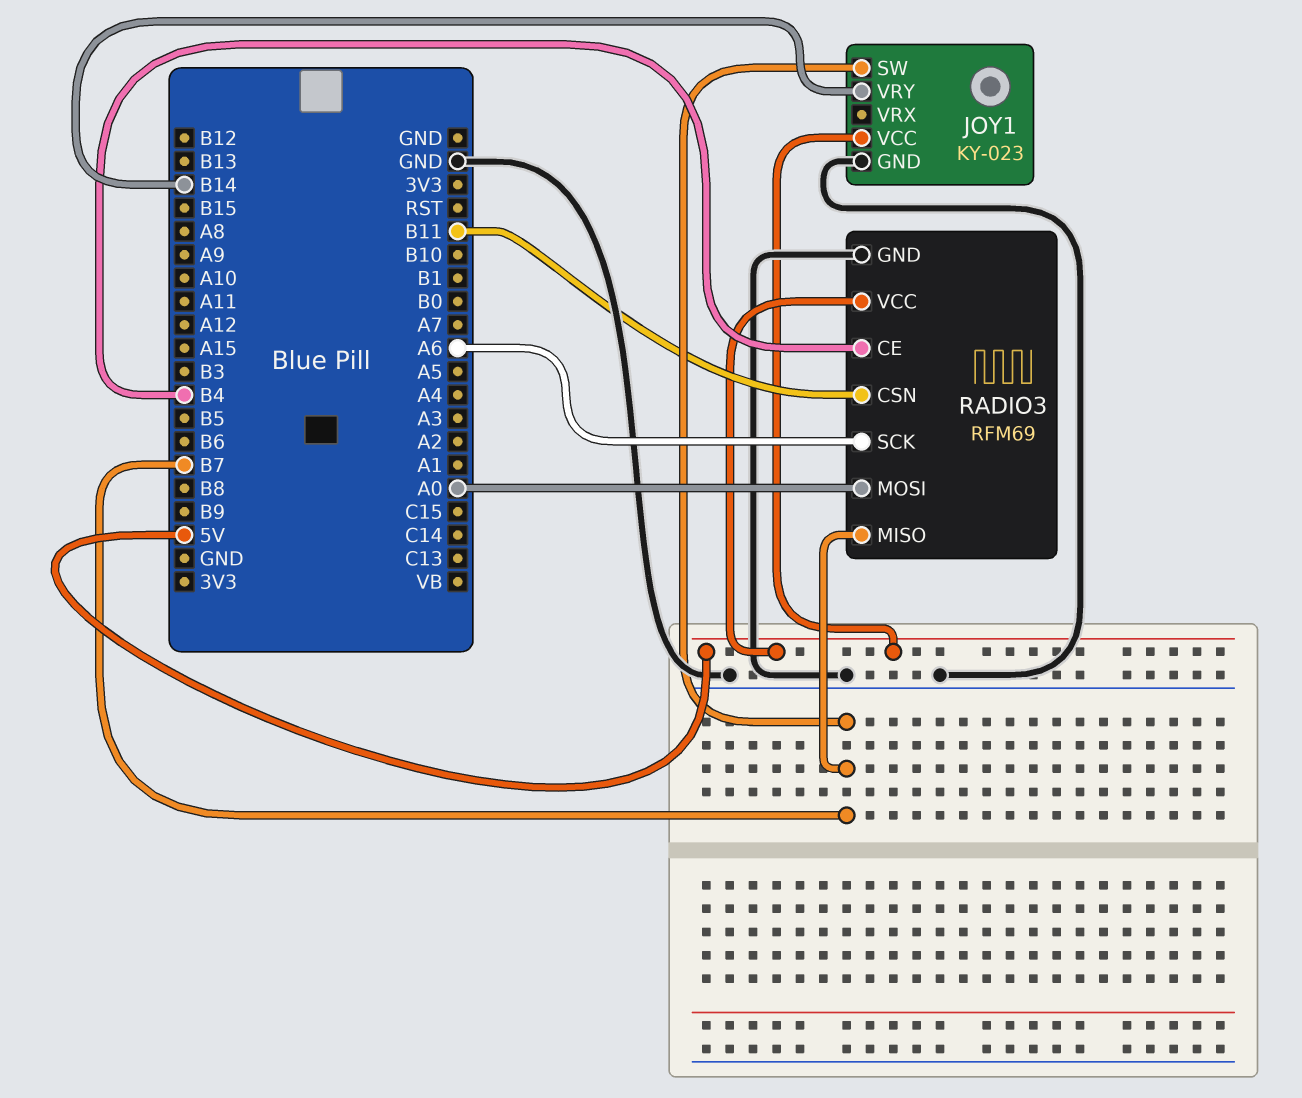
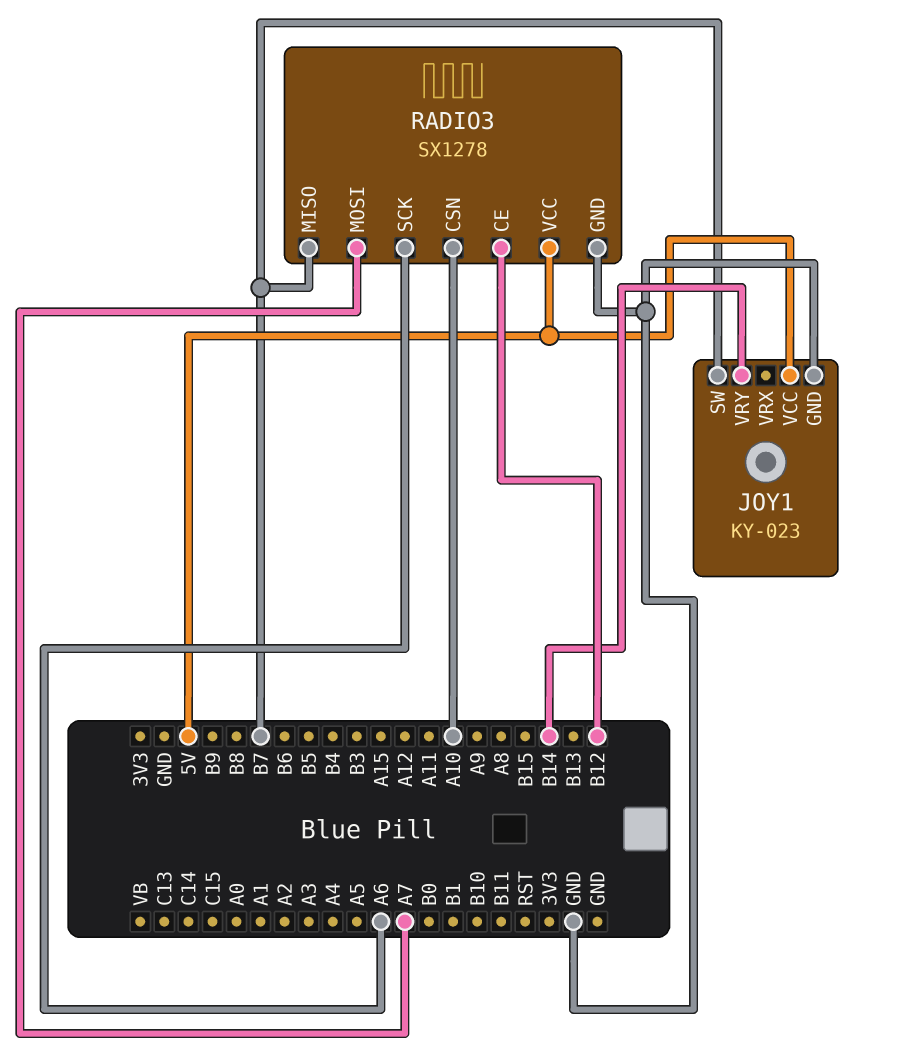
RADIO3: RFM69 -> SX1278
RADIO3 pin CE: B4 -> B12
RADIO3 pin CSN: B11 -> A10
RADIO3 pin MOSI: A0 -> A7

